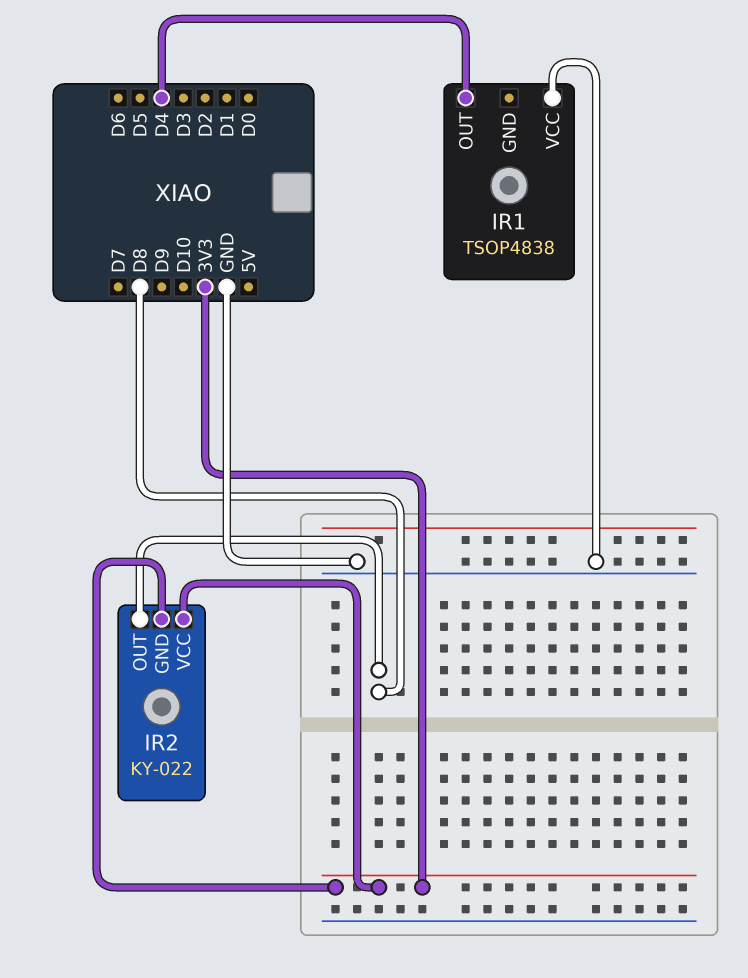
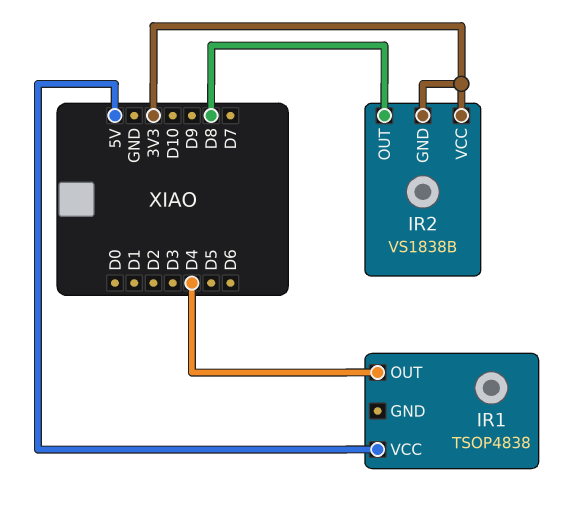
IR1 pin VCC: GND -> 5V
IR2: KY-022 -> VS1838B

